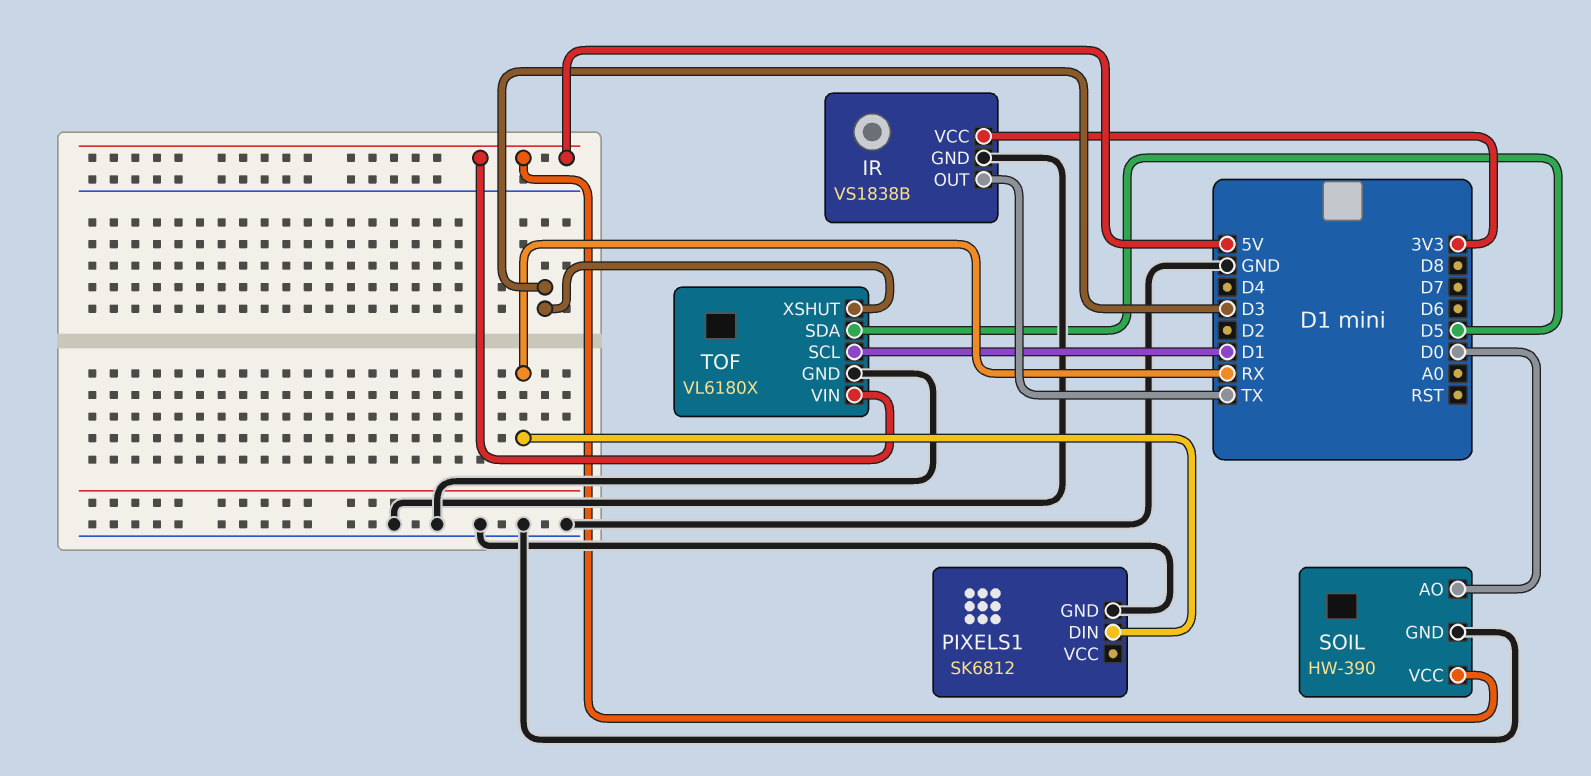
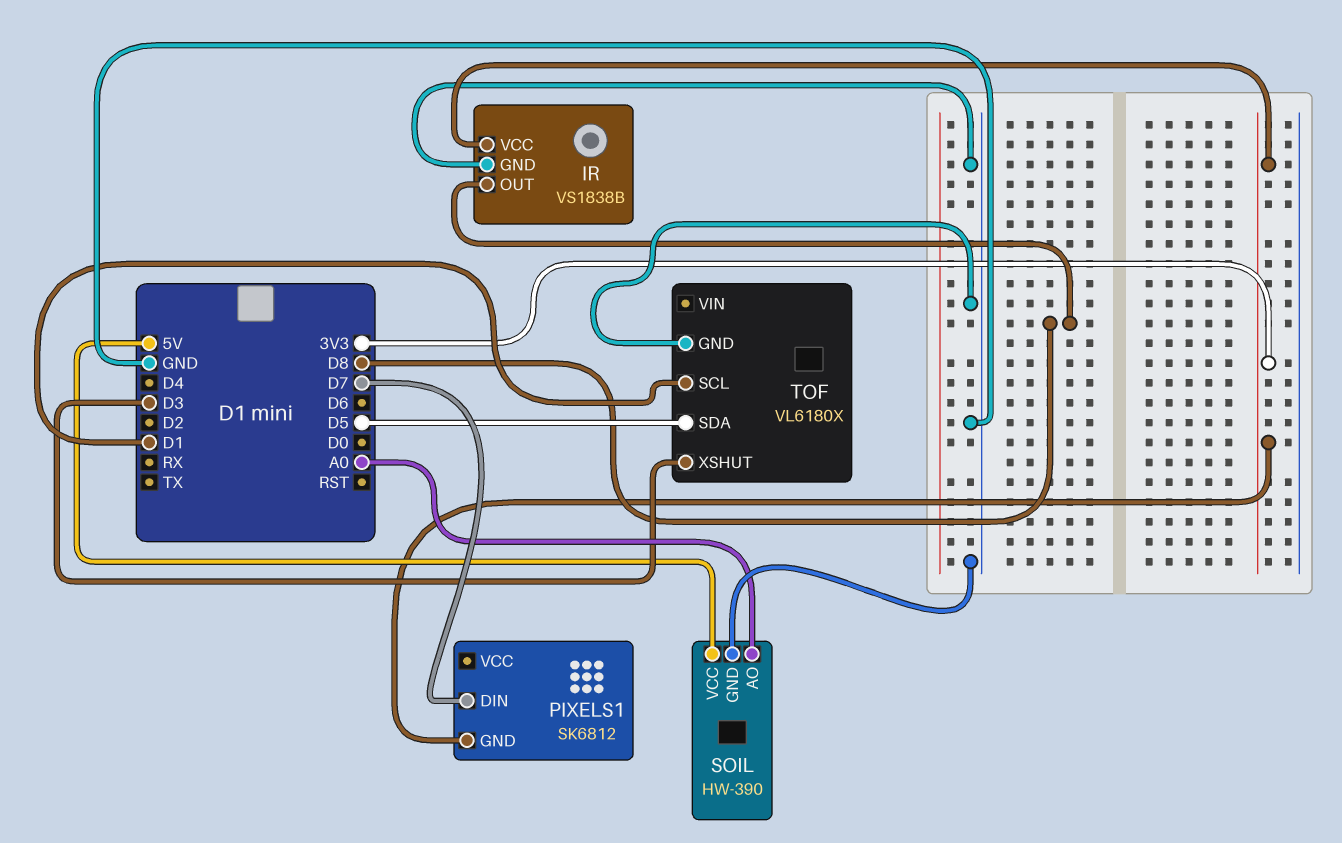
IR pin OUT: TX -> D8
PIXELS1 pin DIN: RX -> D7
PIXELS1 pin GND: GND -> 3V3
SOIL pin AO: D0 -> A0
TOF pin VIN: 5V -> none

